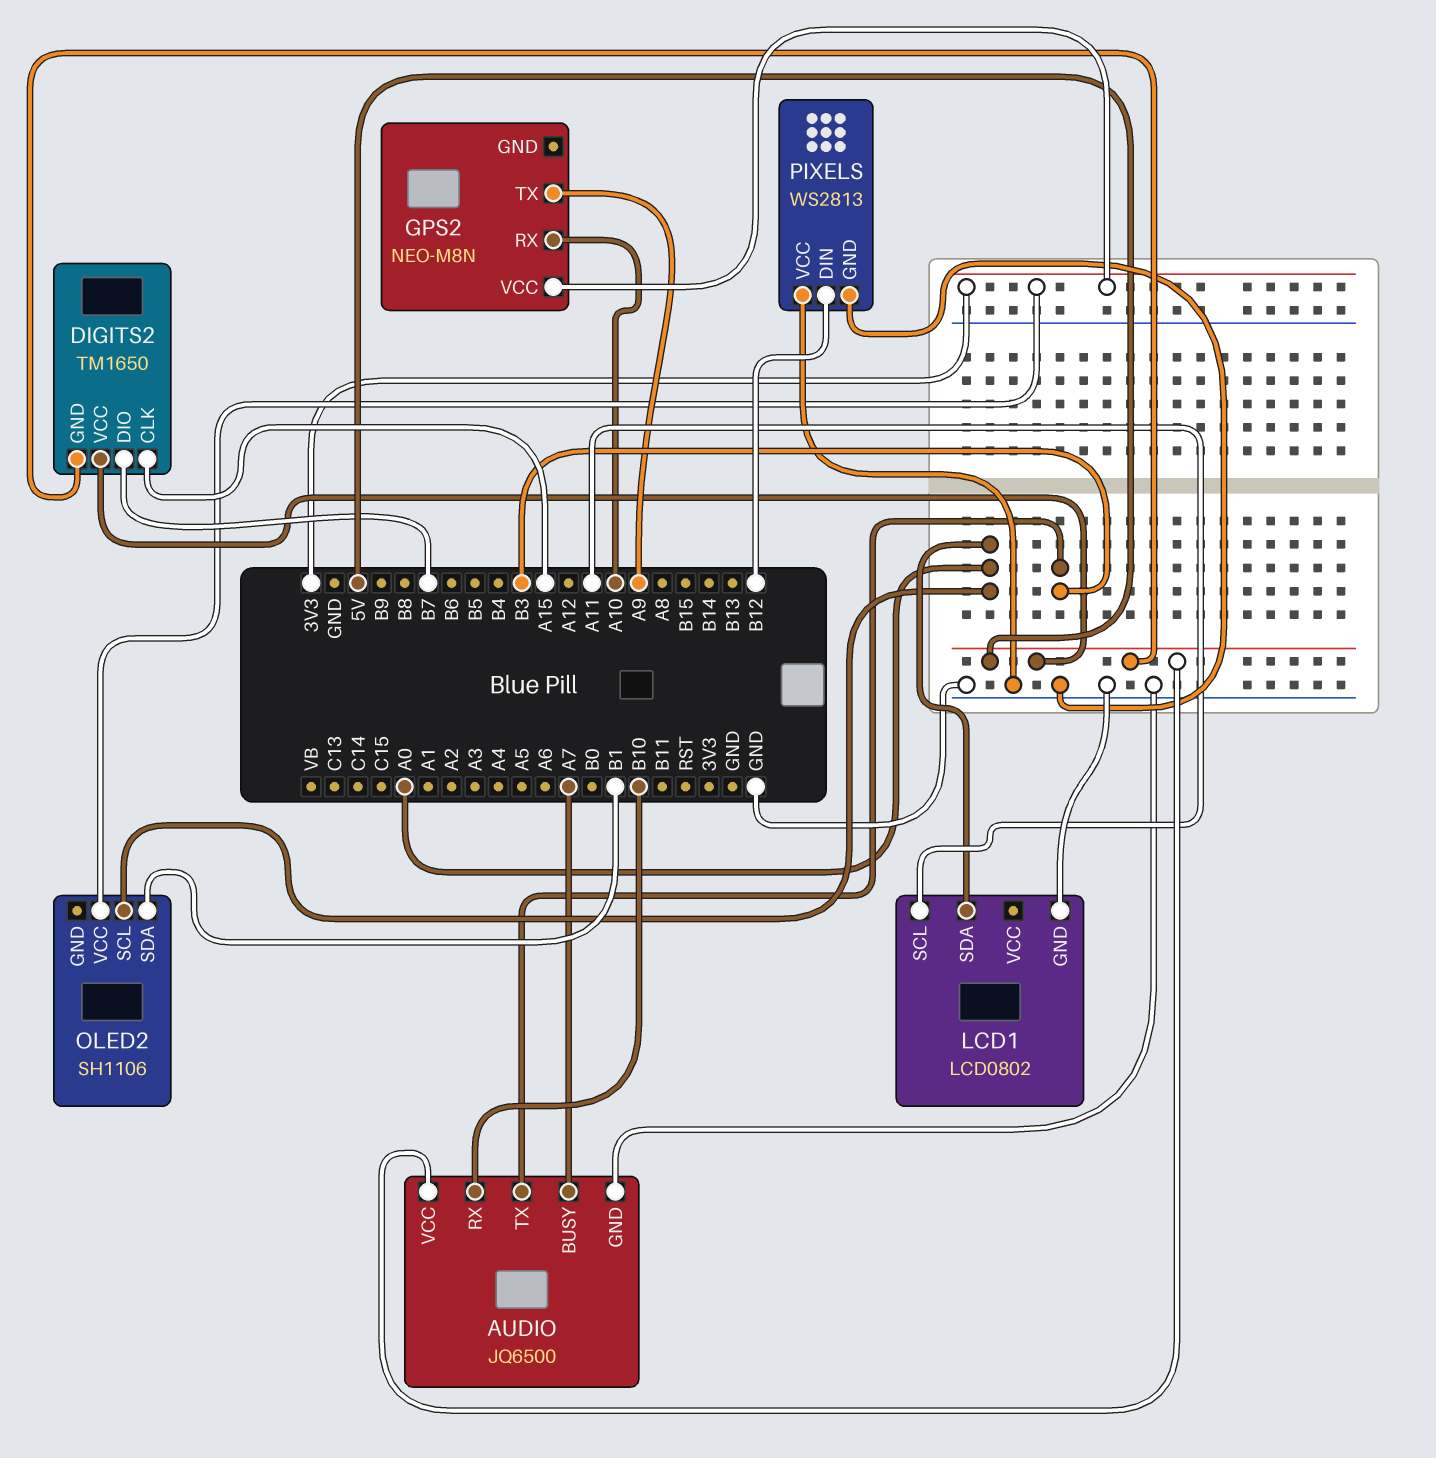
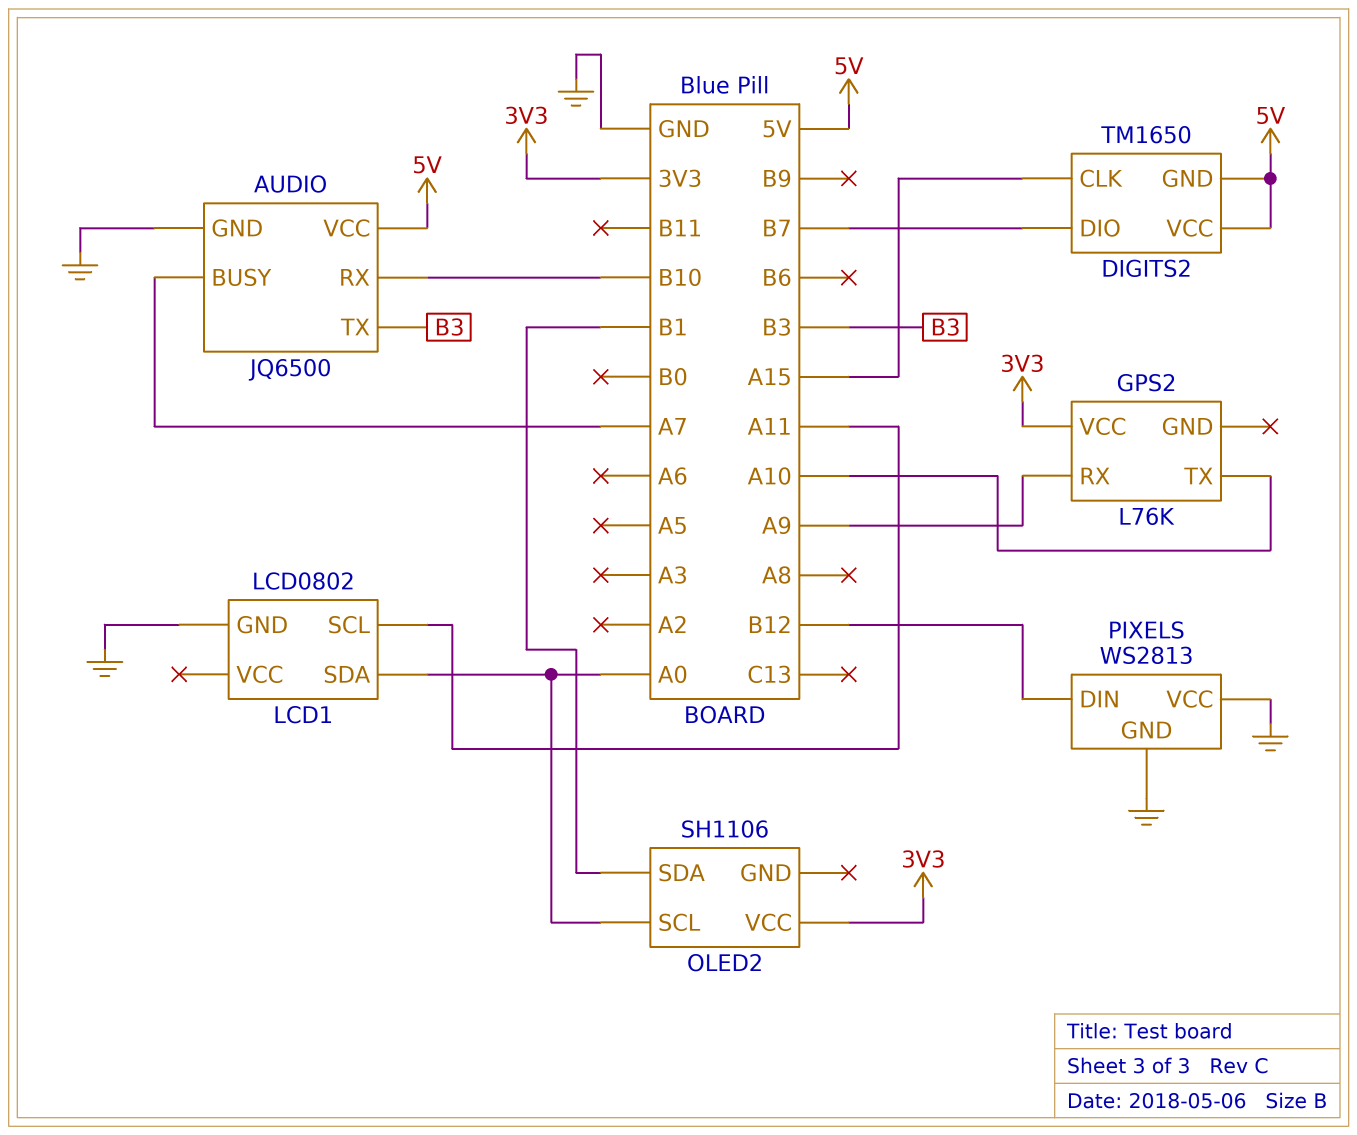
GPS2: NEO-M8N -> L76K
GPS2 pin RX: A10 -> A9
GPS2 pin TX: A9 -> A10

